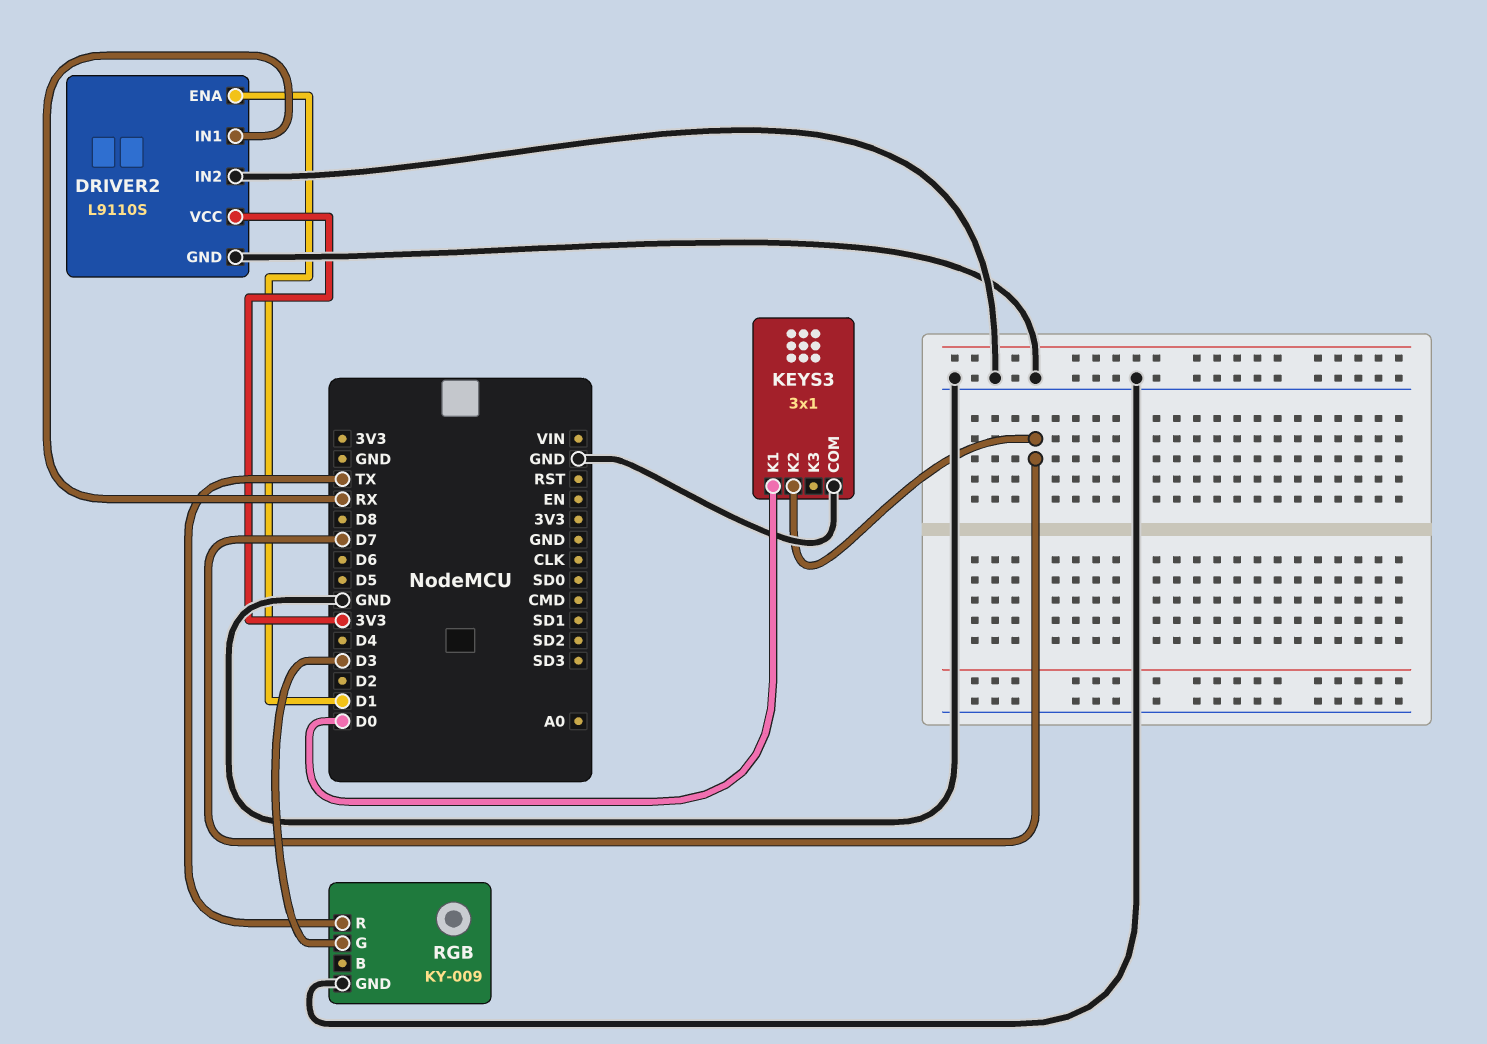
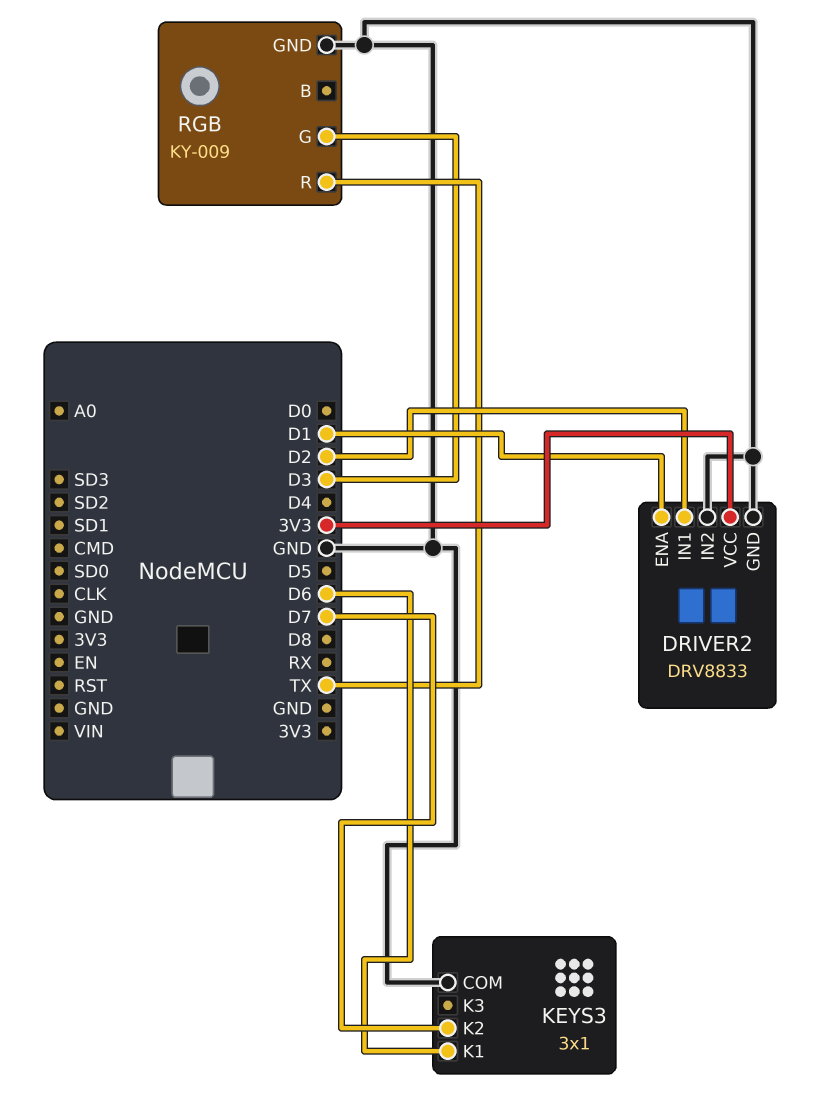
DRIVER2: L9110S -> DRV8833
DRIVER2 pin IN1: RX -> D2
KEYS3 pin K1: D0 -> D6

